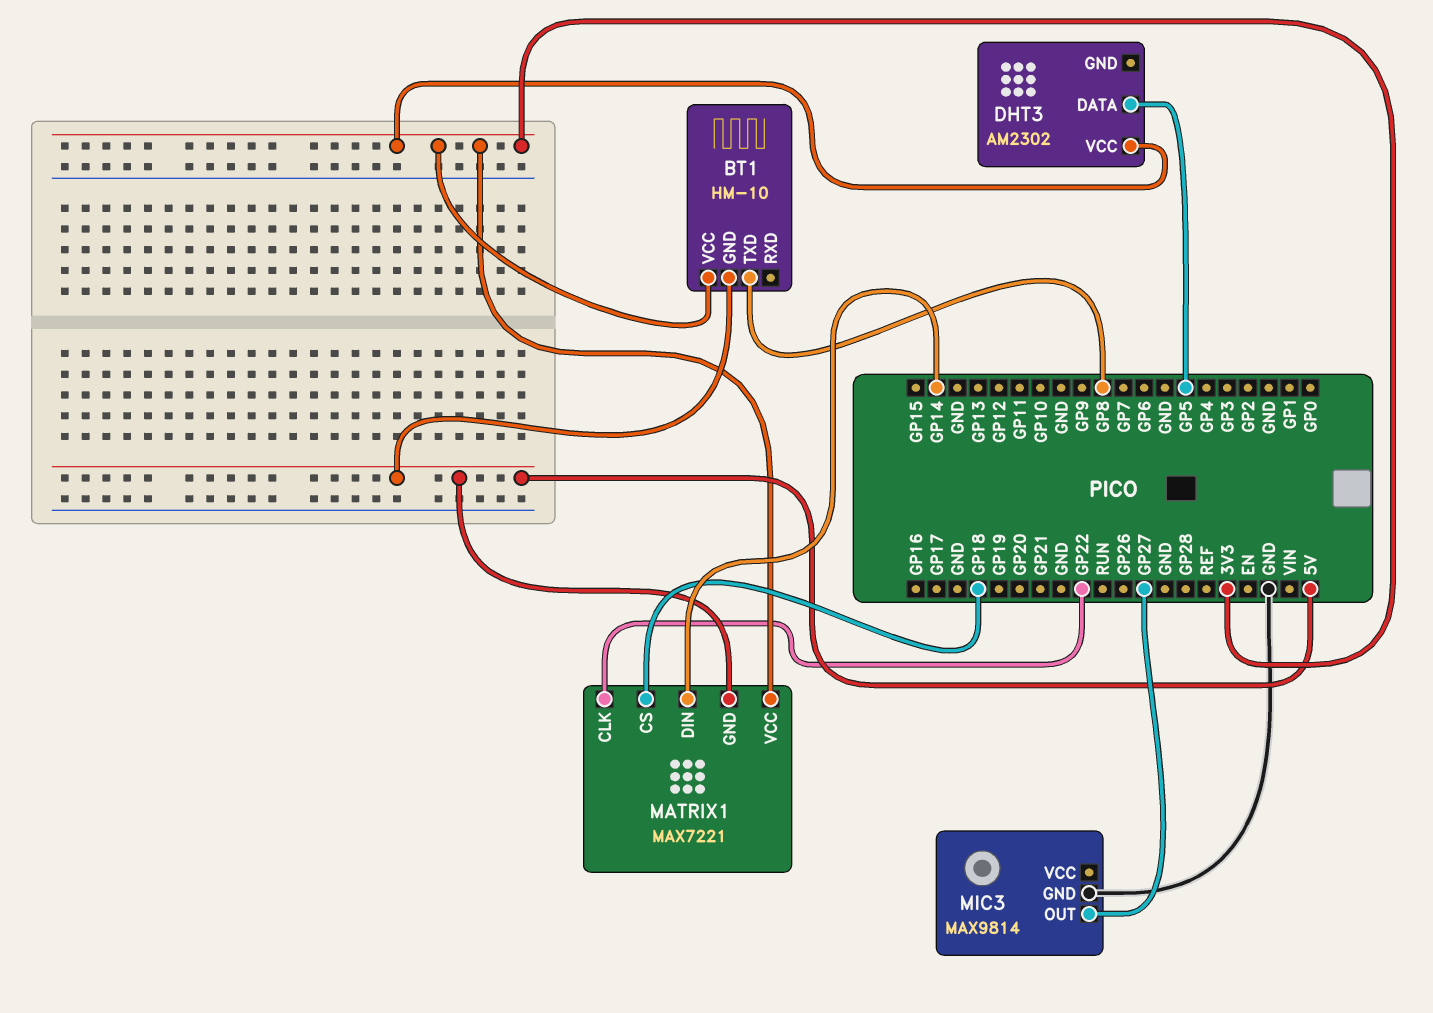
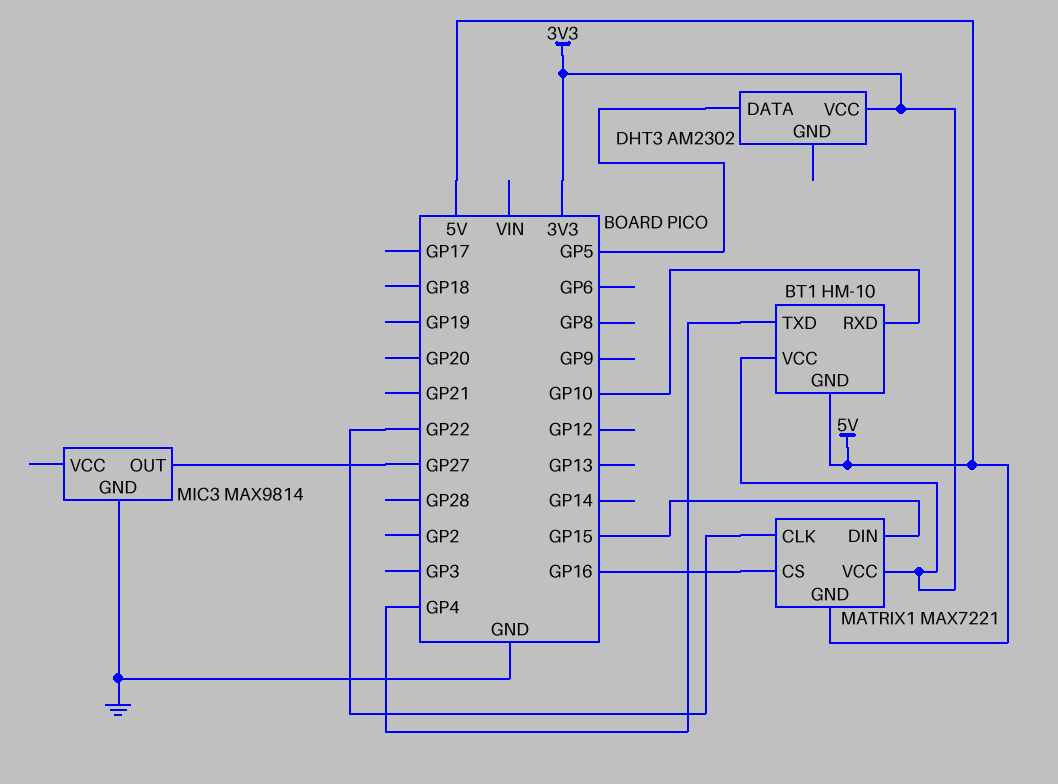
BT1 pin RXD: none -> GP10
BT1 pin TXD: GP8 -> GP4
MATRIX1 pin CS: GP18 -> GP16
MATRIX1 pin DIN: GP14 -> GP15

